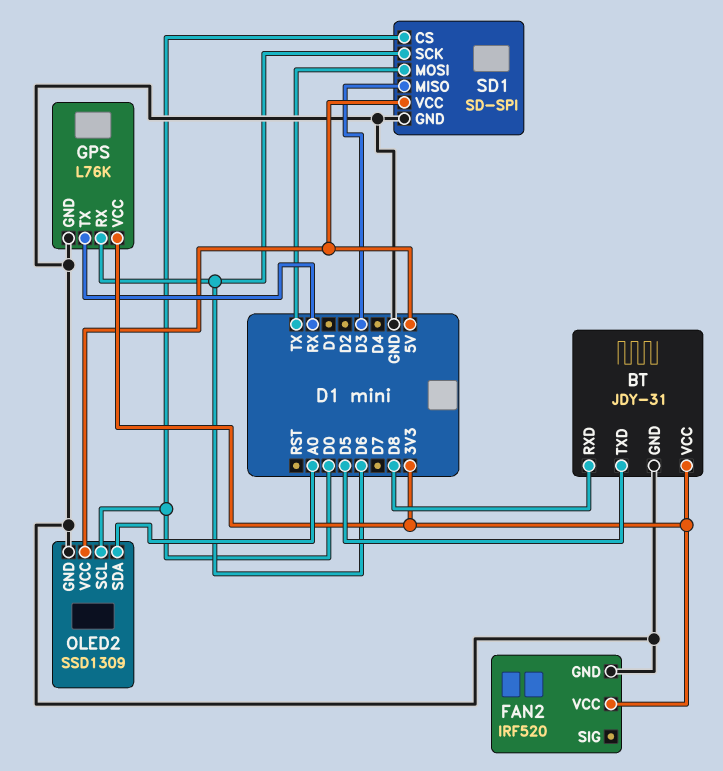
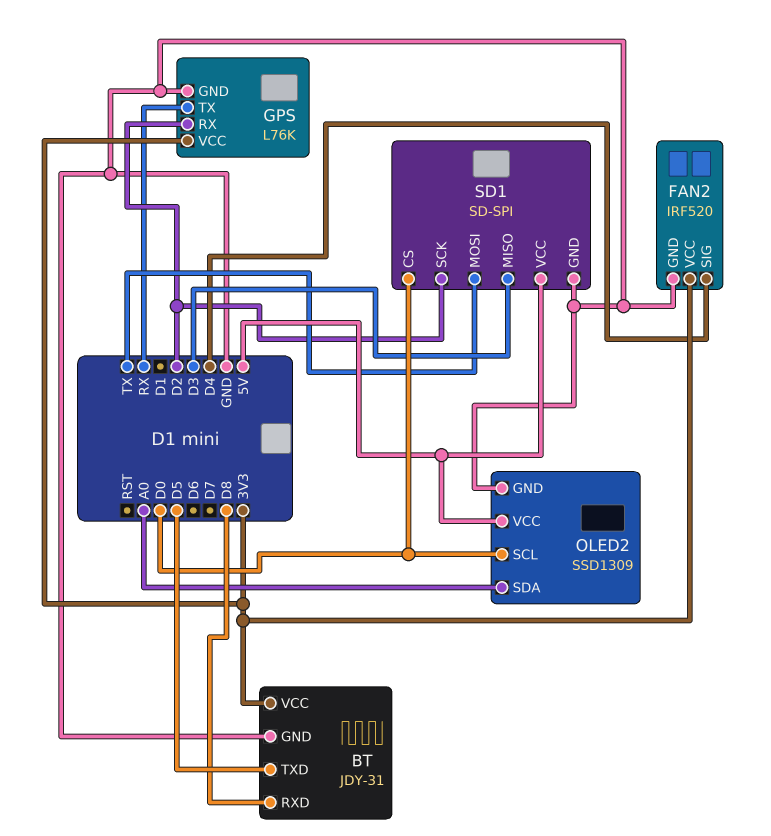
FAN2 pin SIG: none -> D4
GPS pin RX: D6 -> D2
SD1 pin SCK: D6 -> D2

